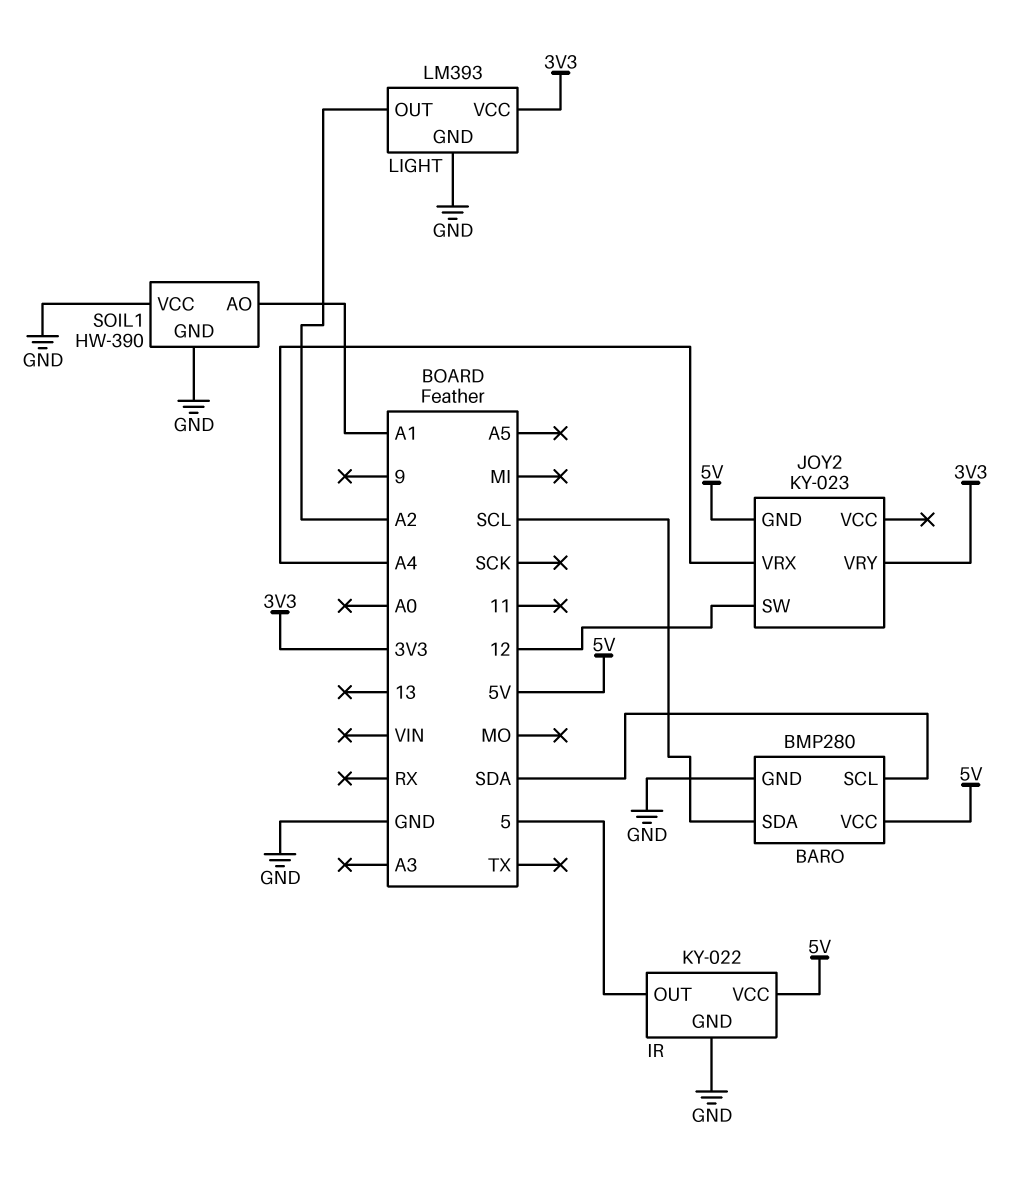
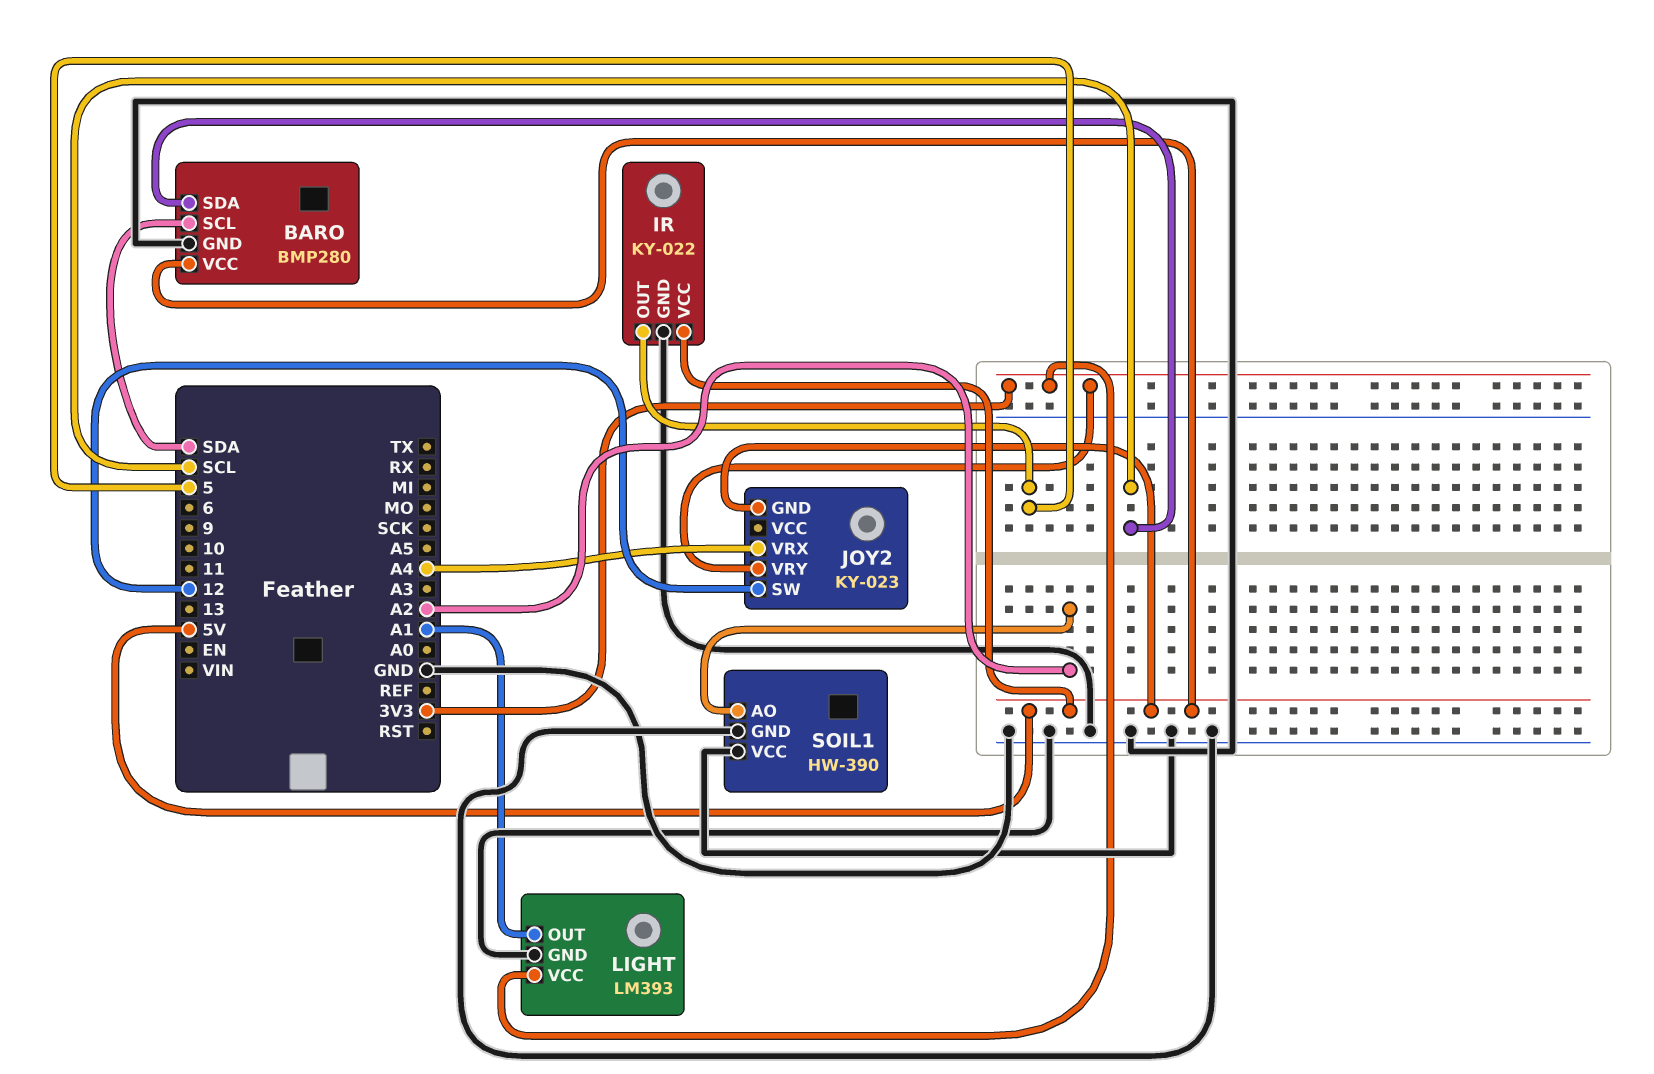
LIGHT pin OUT: A2 -> A1
SOIL1 pin AO: A1 -> A2

